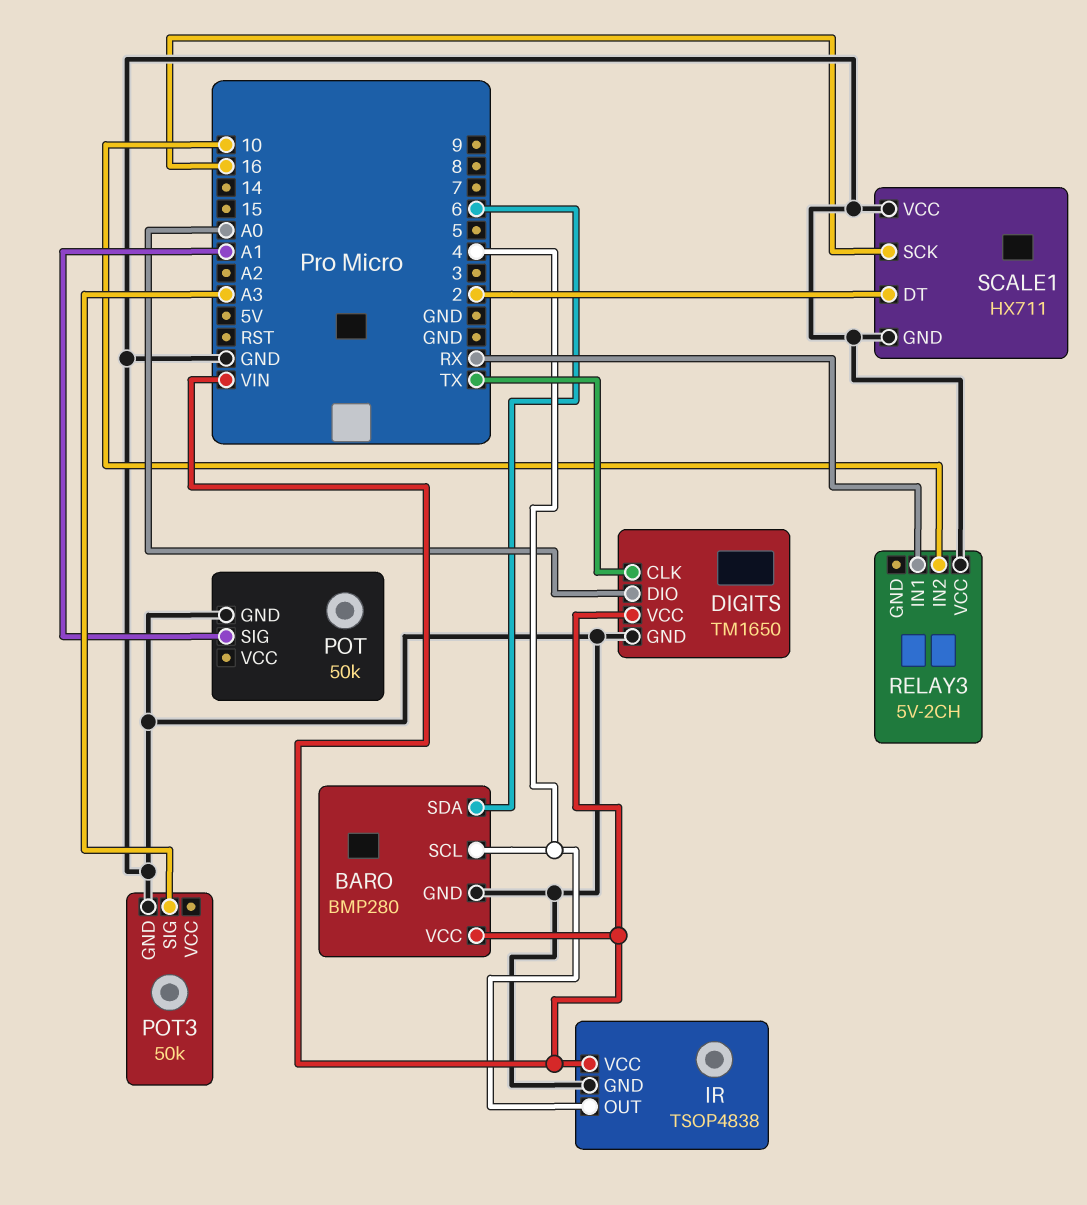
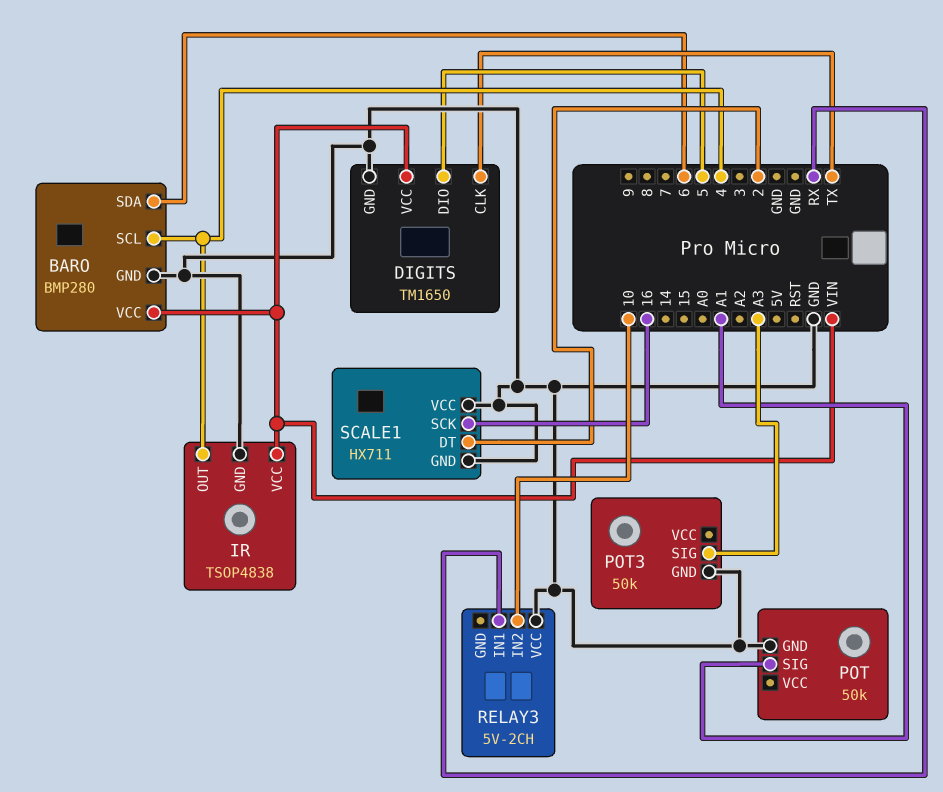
DIGITS pin DIO: A0 -> 5

